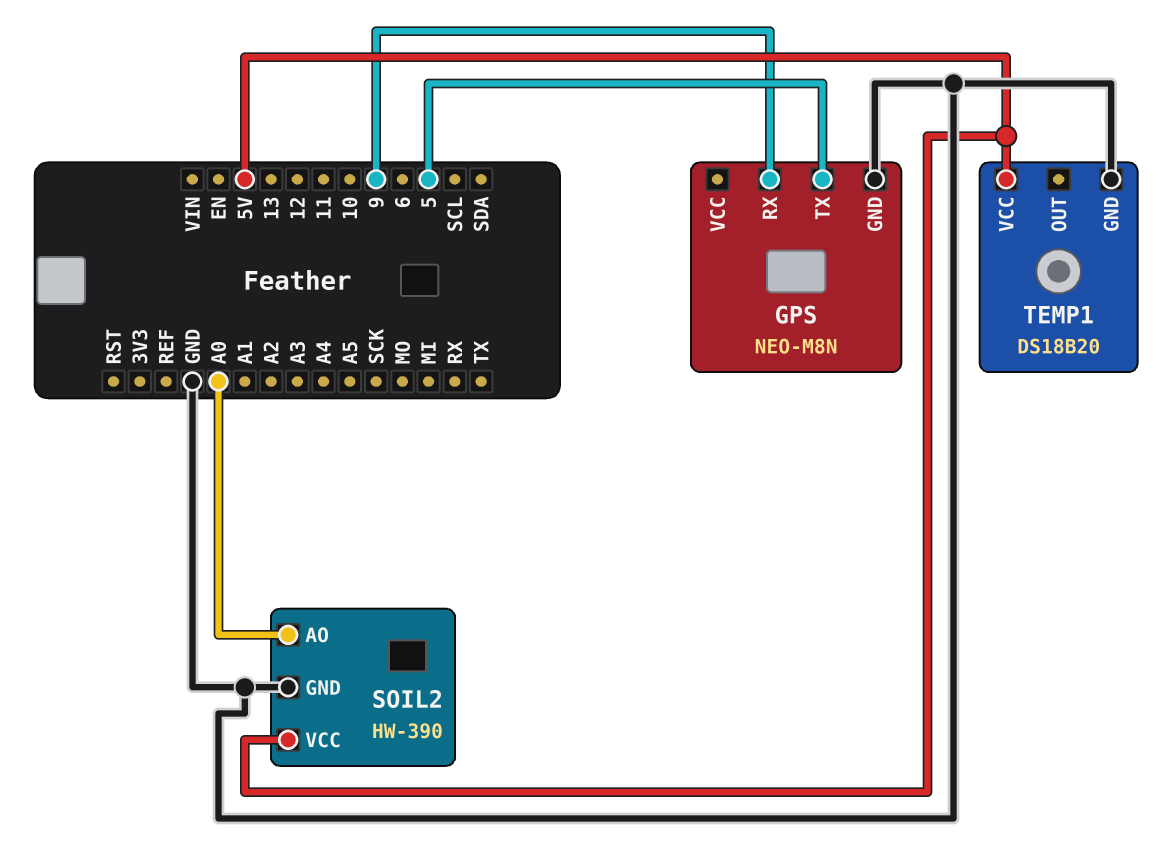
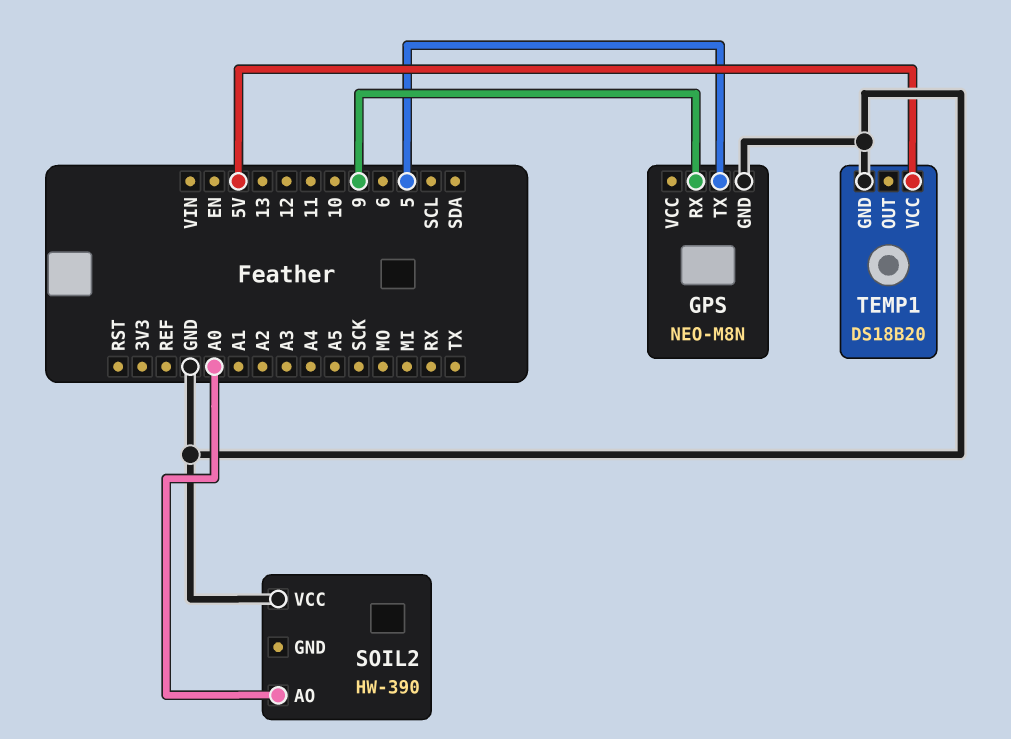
SOIL2 pin GND: GND -> none
SOIL2 pin VCC: 5V -> GND

